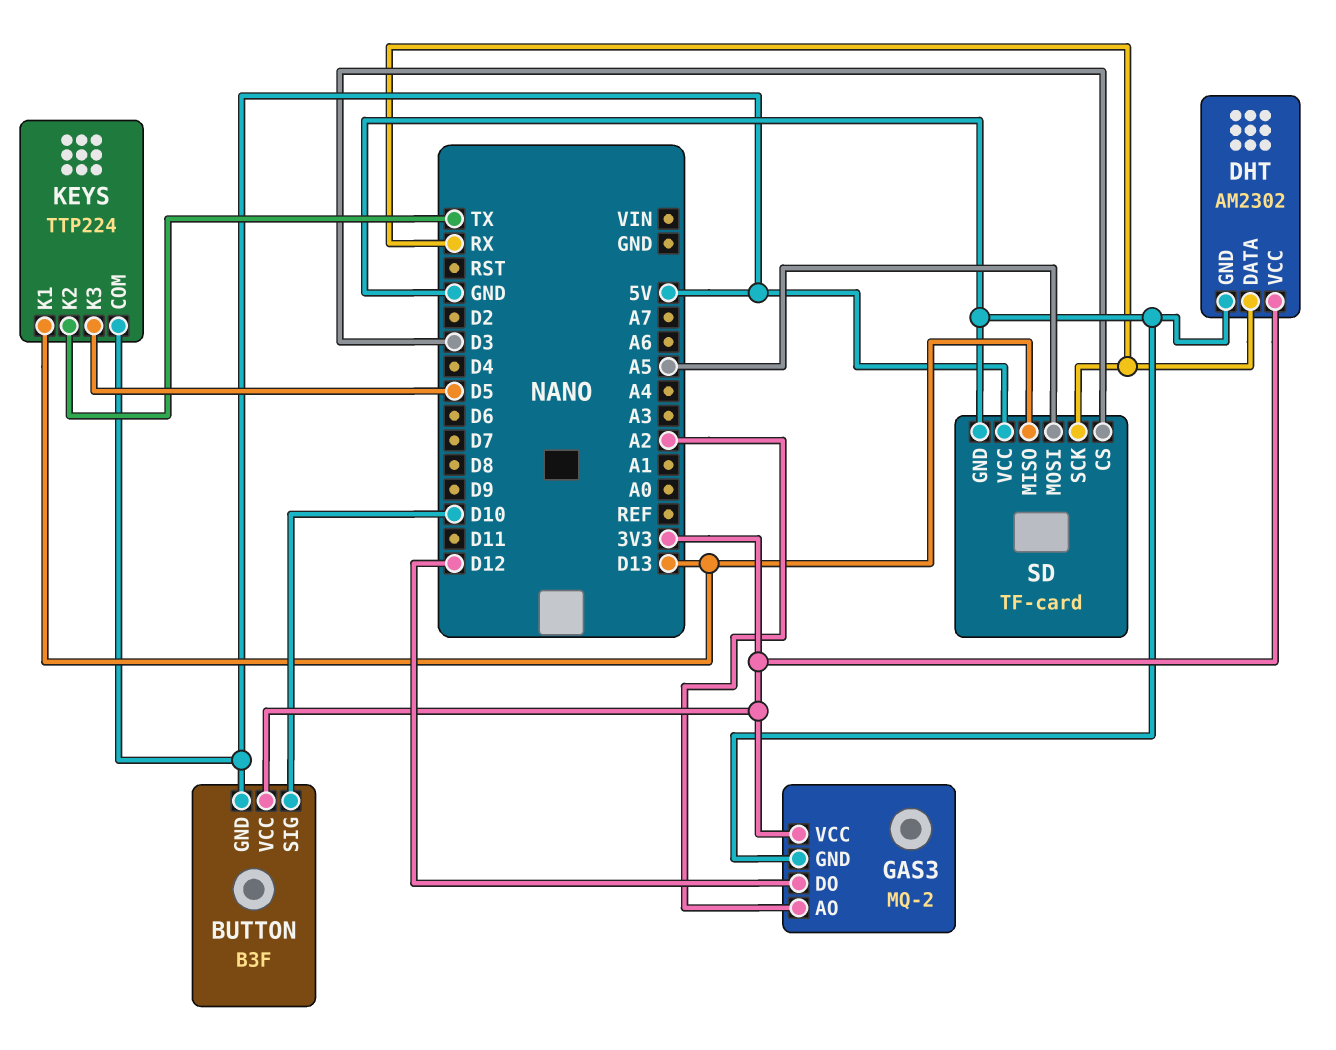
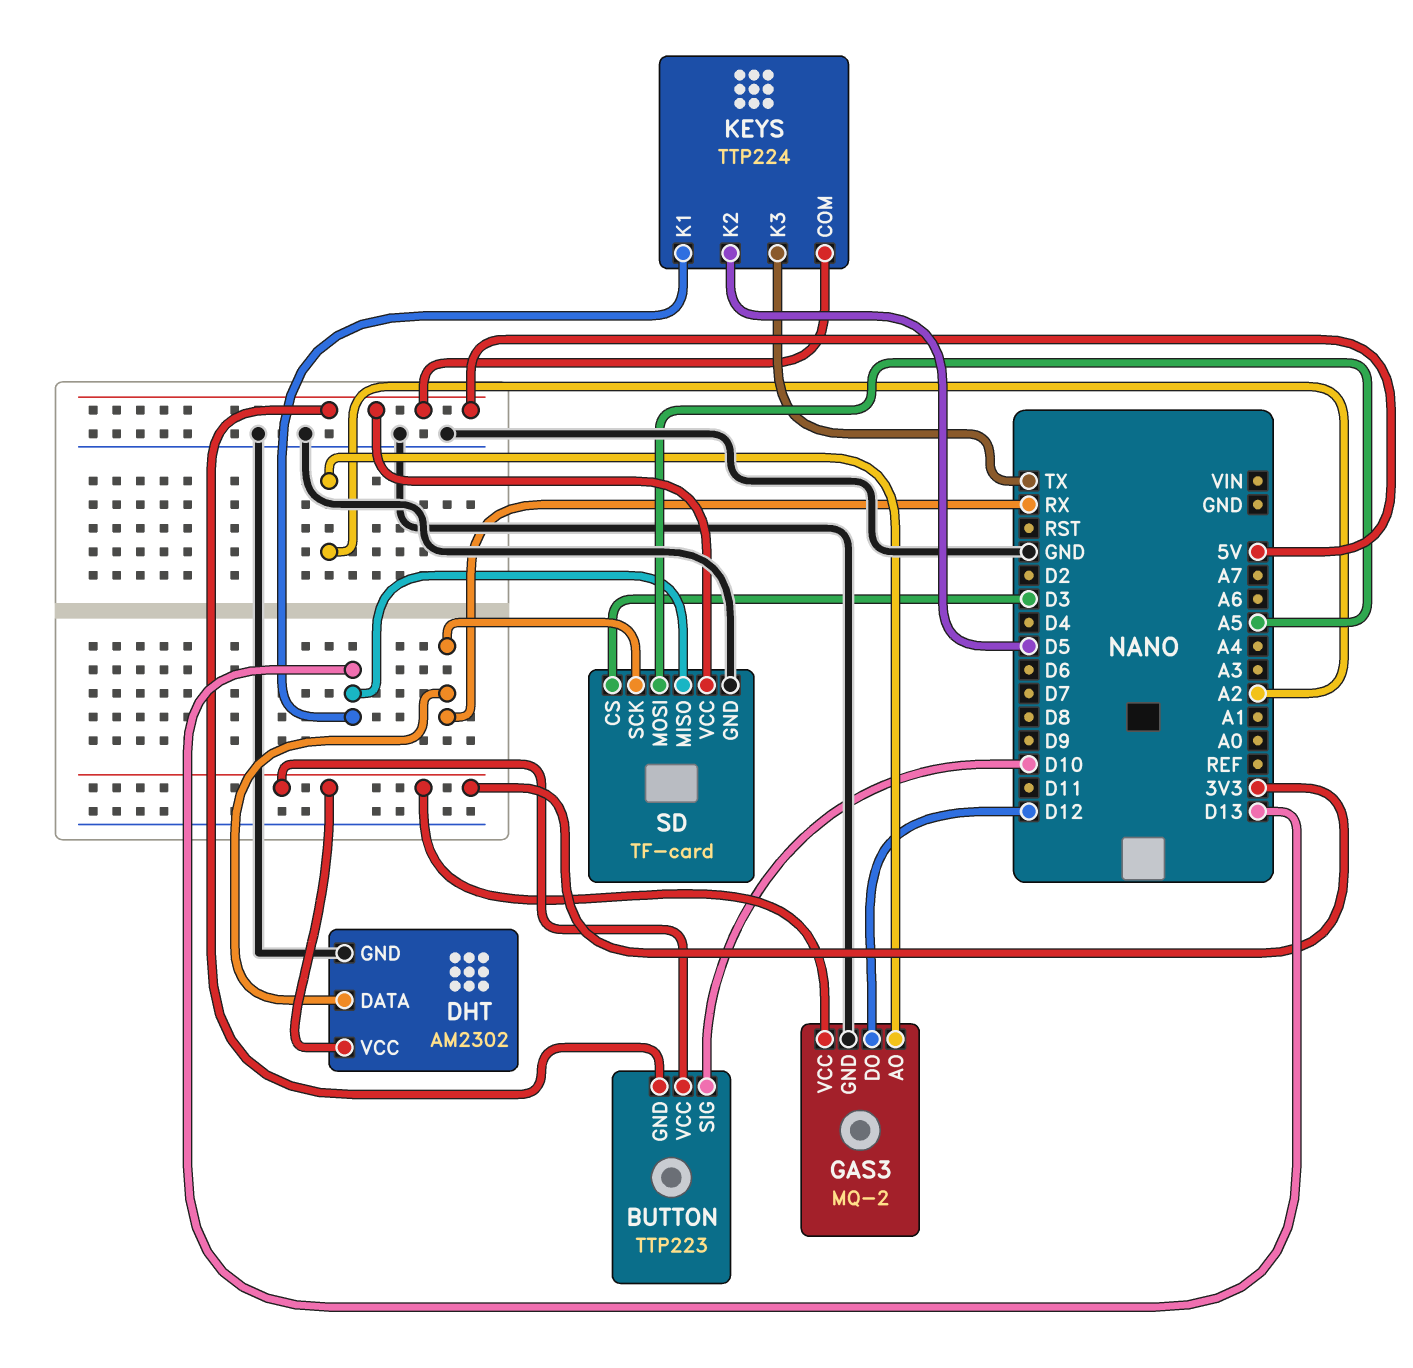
BUTTON: B3F -> TTP223
KEYS pin K2: TX -> D5
KEYS pin K3: D5 -> TX

